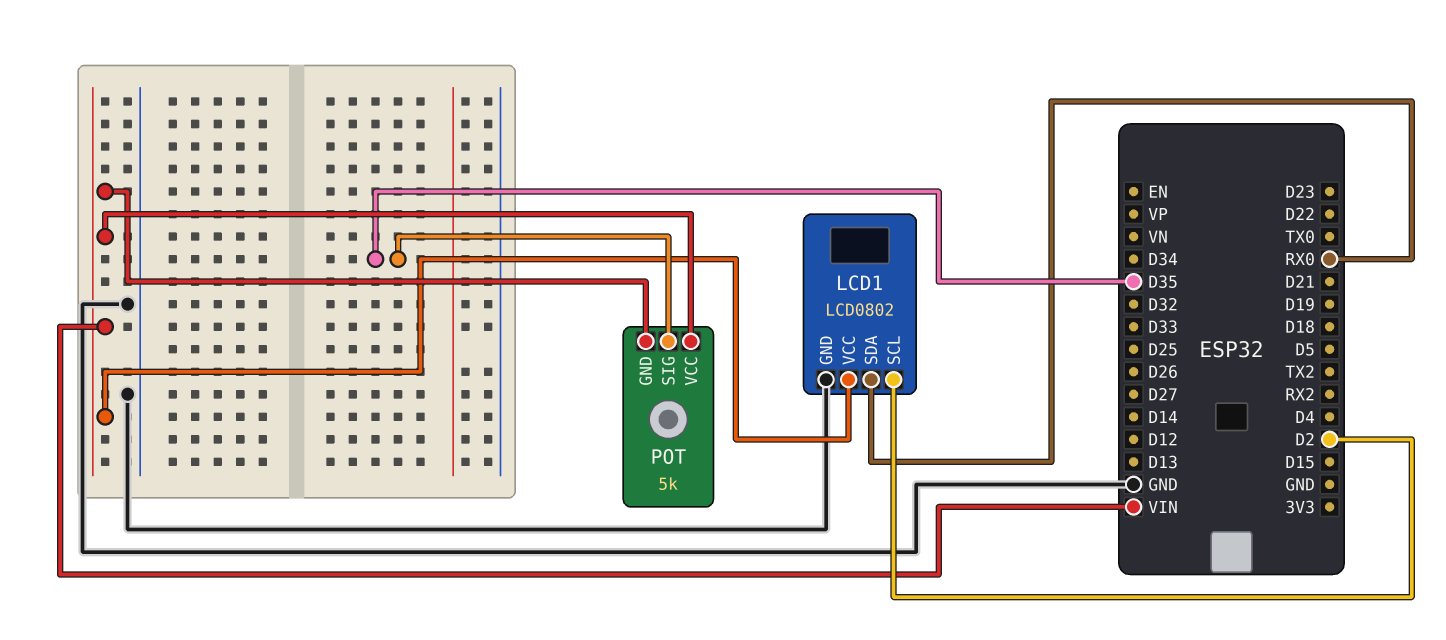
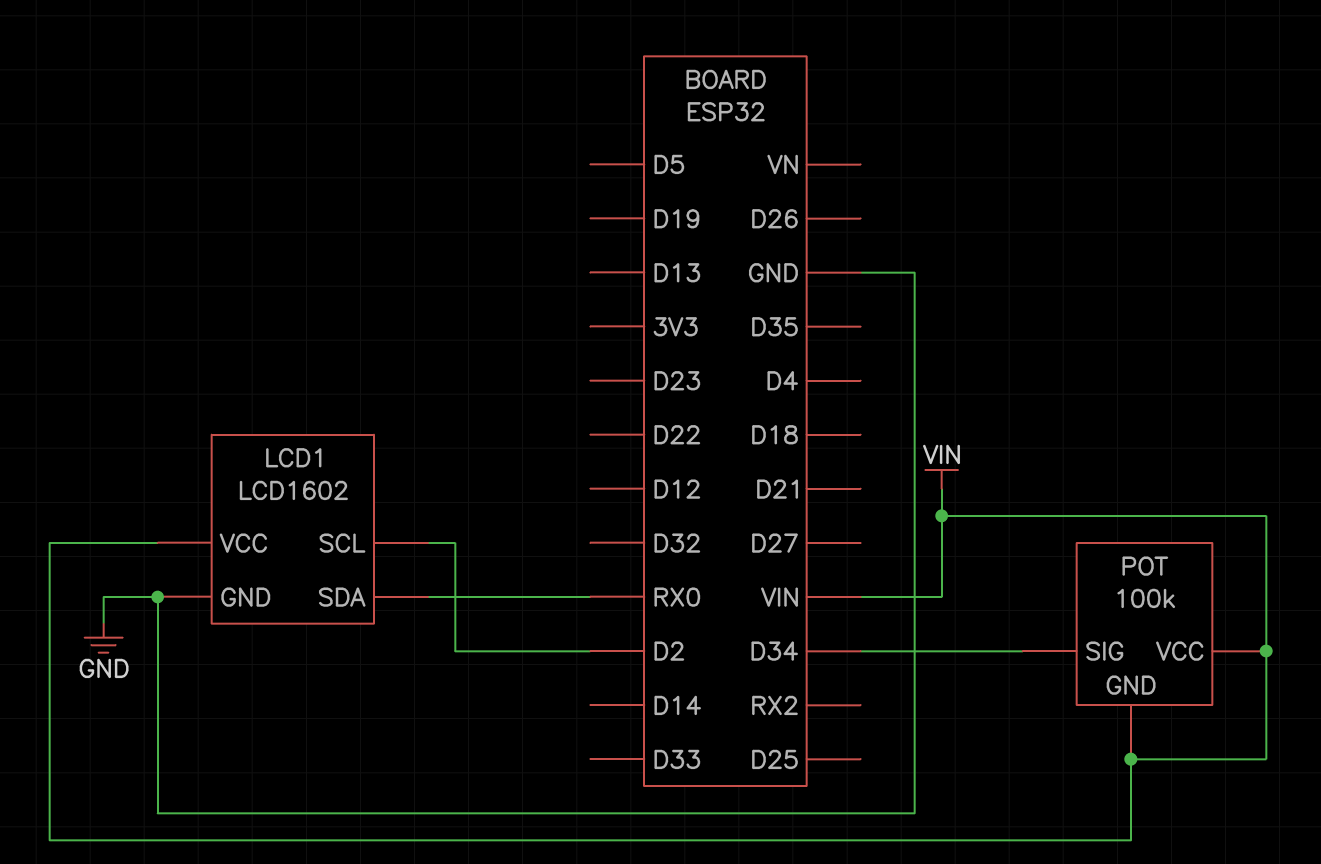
LCD1: LCD0802 -> LCD1602
POT: 5k -> 100k
POT pin SIG: D35 -> D34

